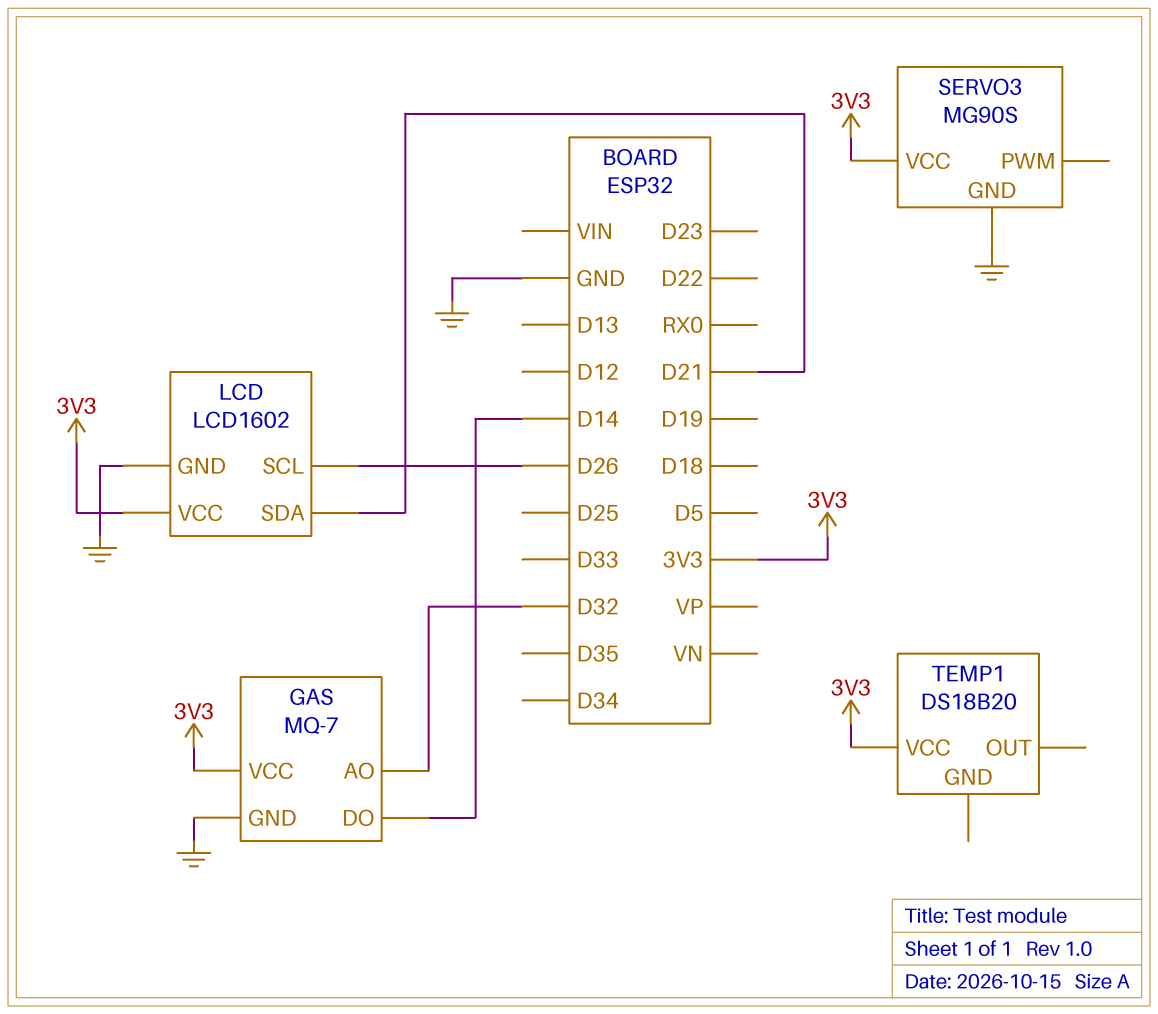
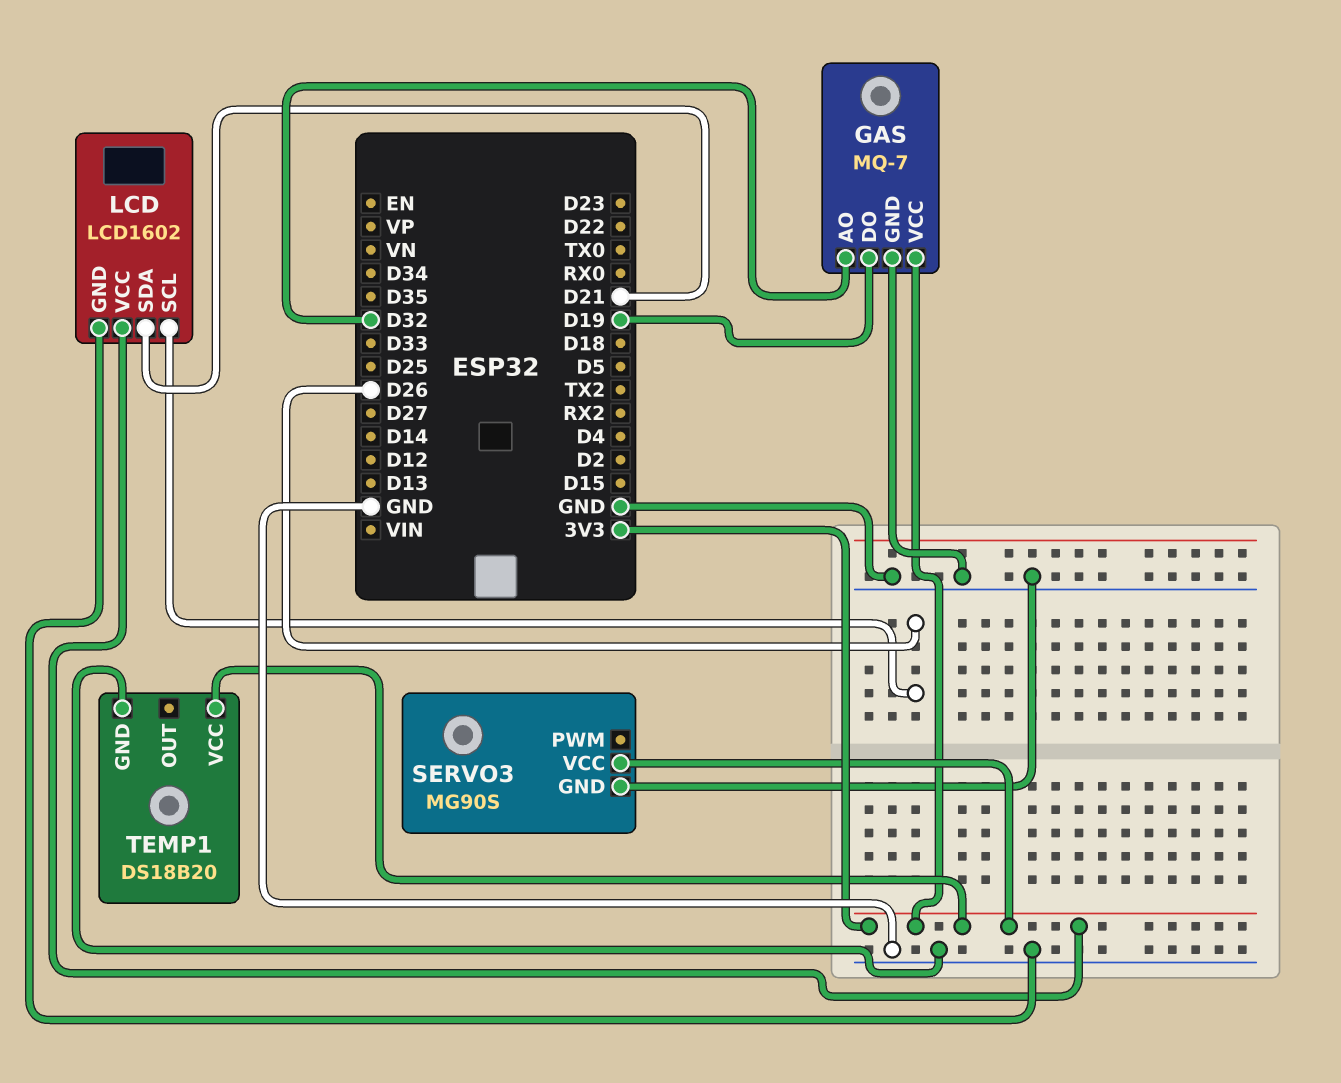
GAS pin DO: D14 -> D19
TEMP1 pin GND: none -> GND

